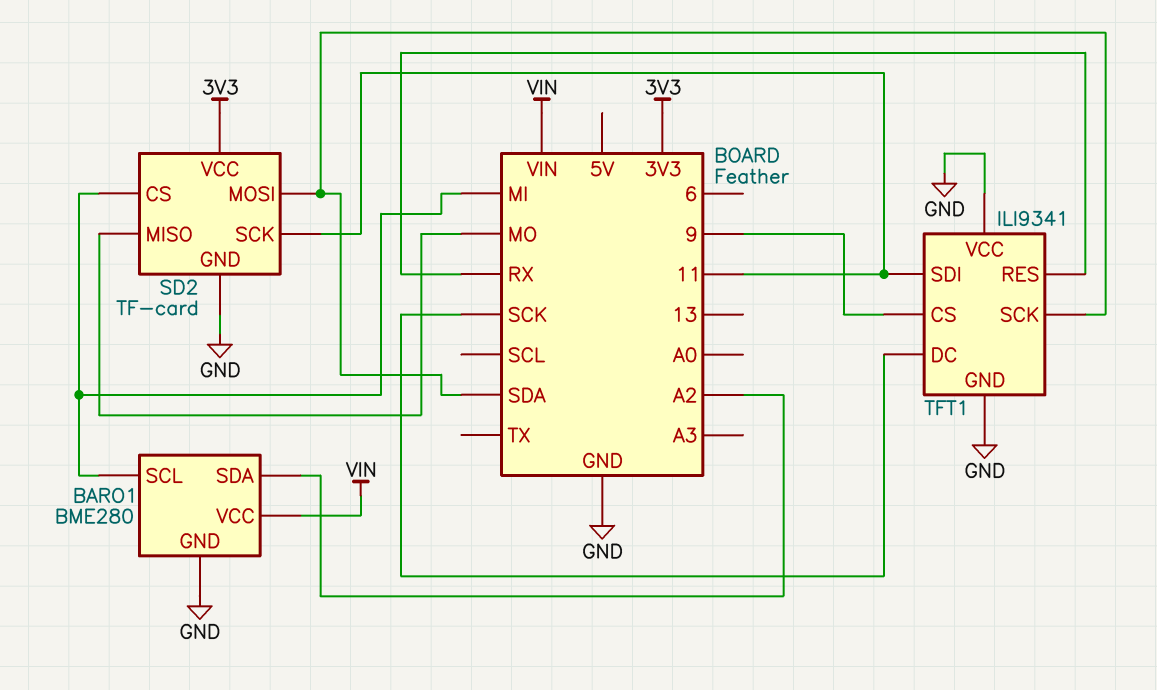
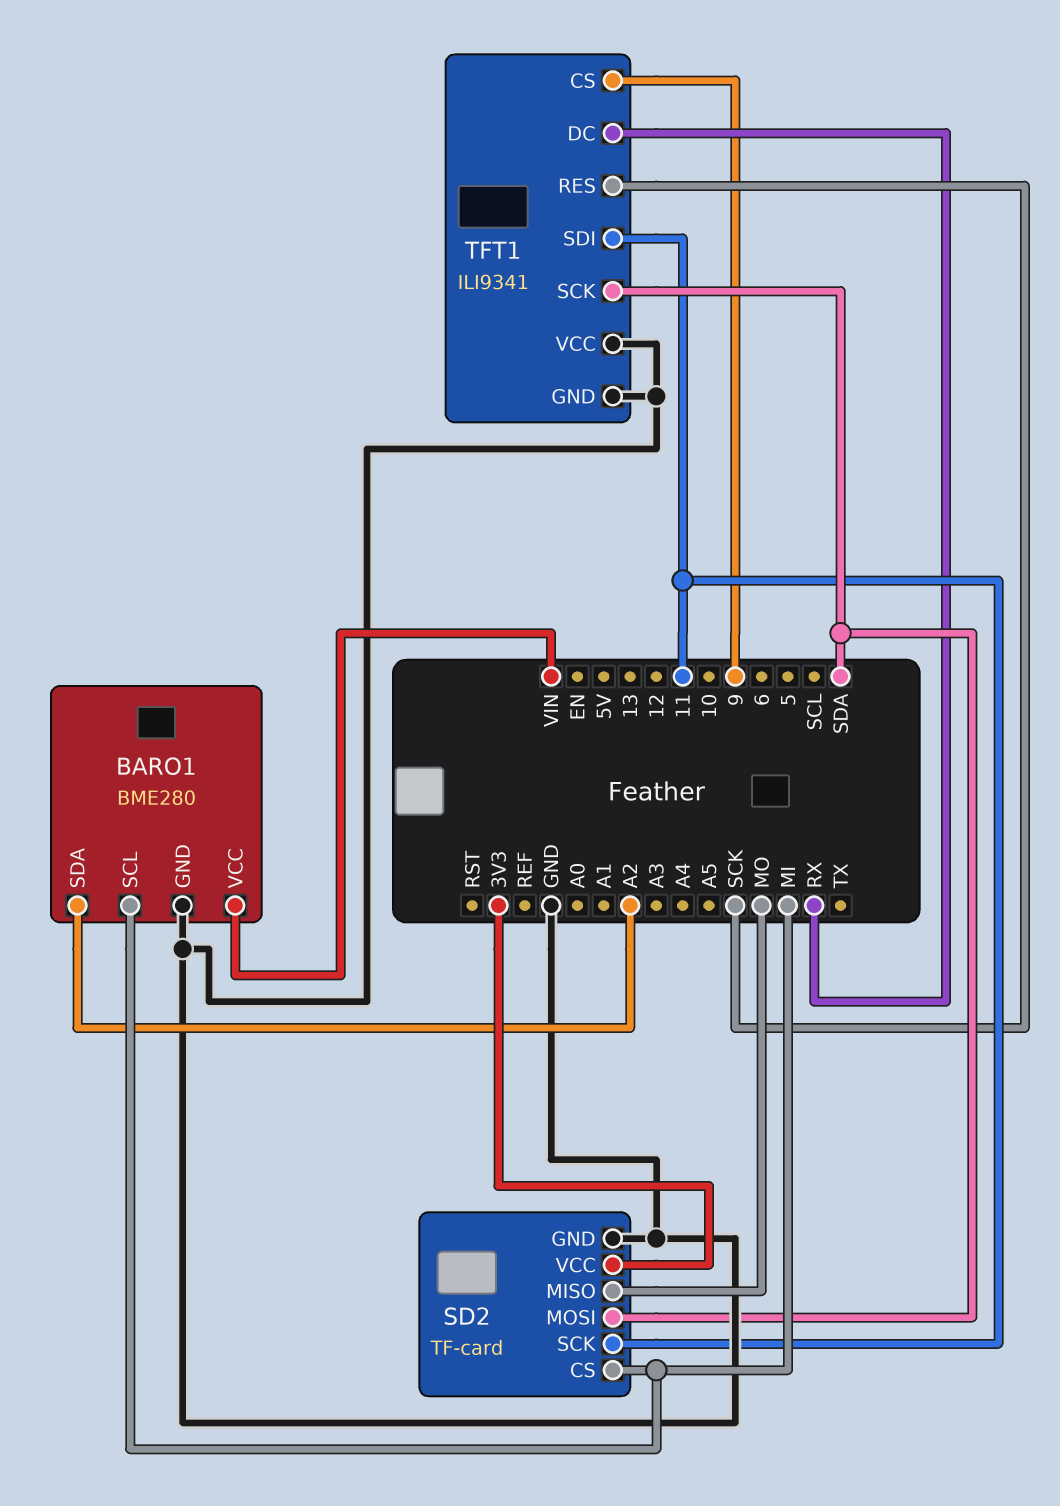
TFT1 pin DC: SCK -> RX
TFT1 pin RES: RX -> SCK

